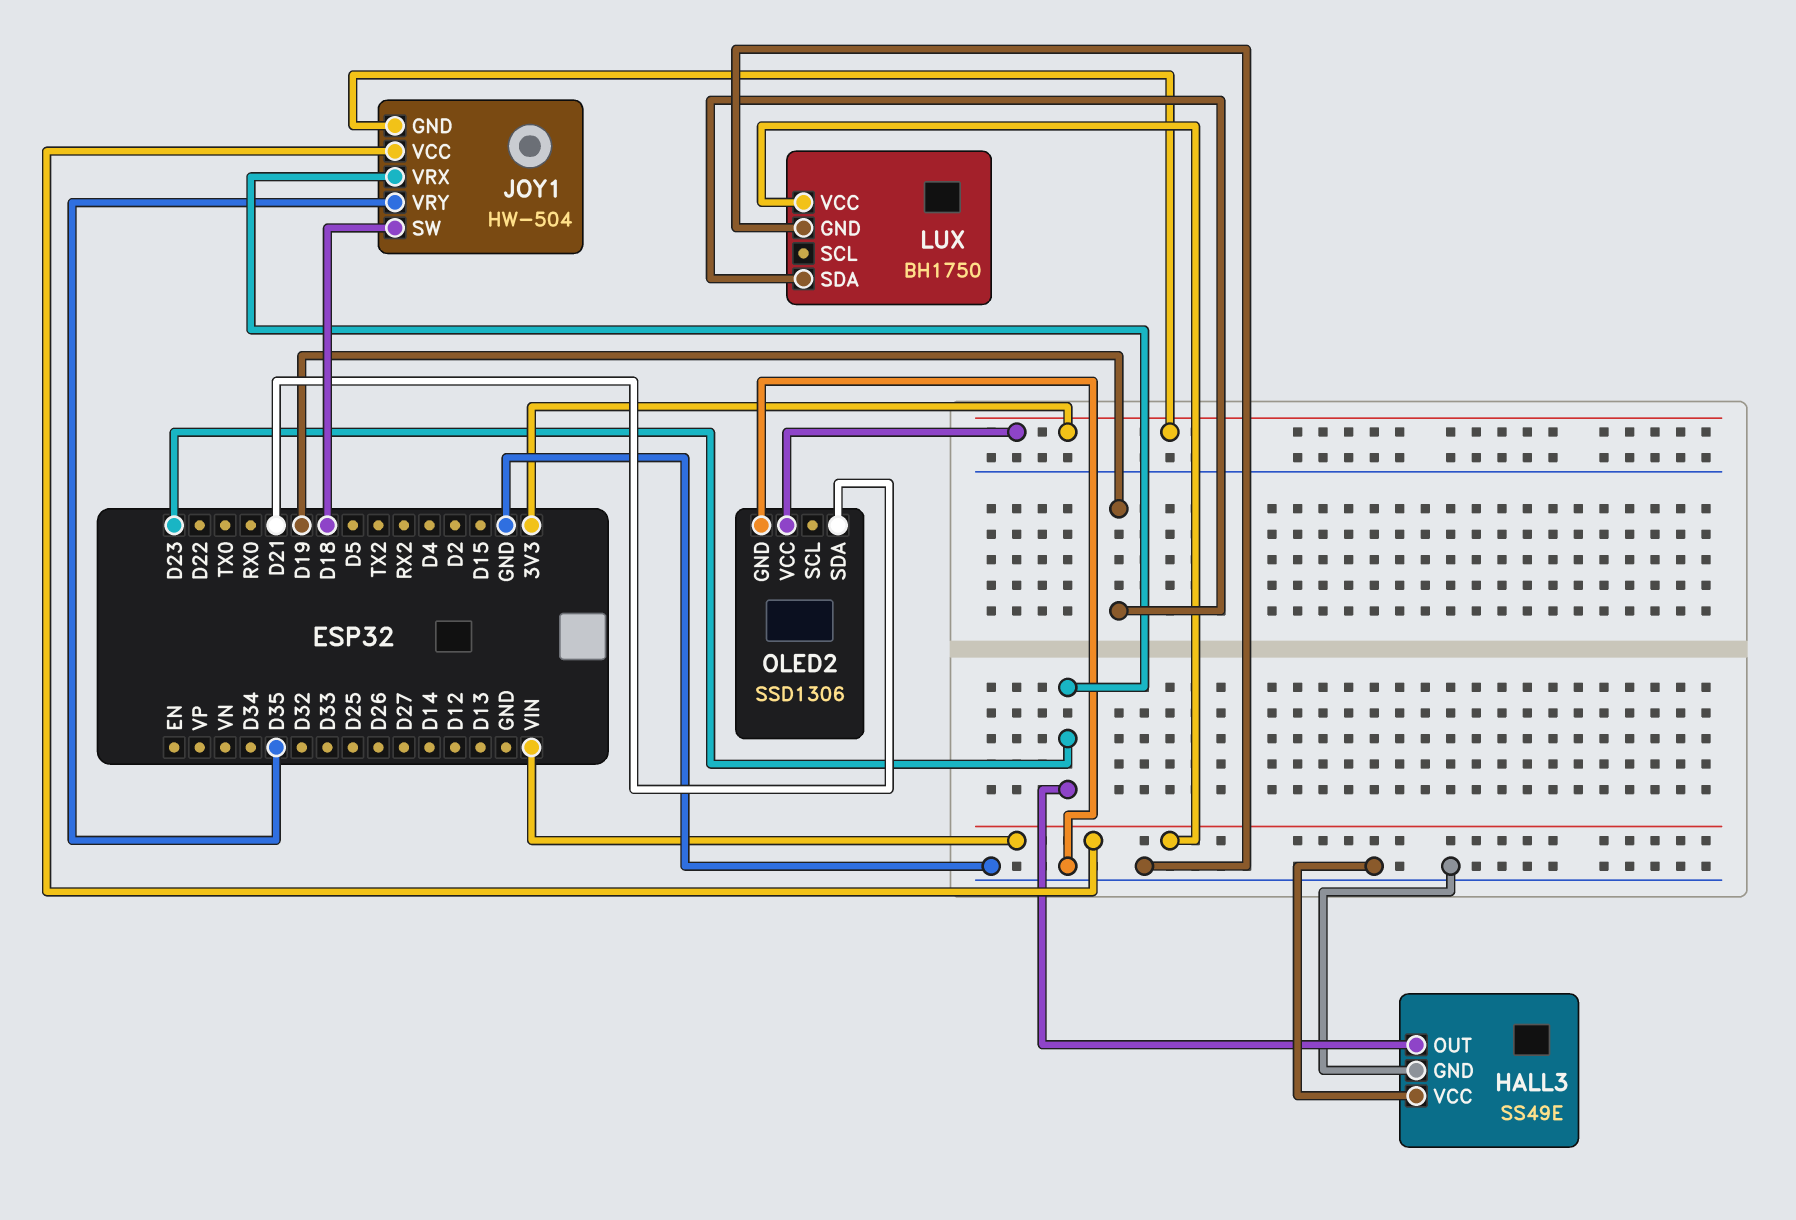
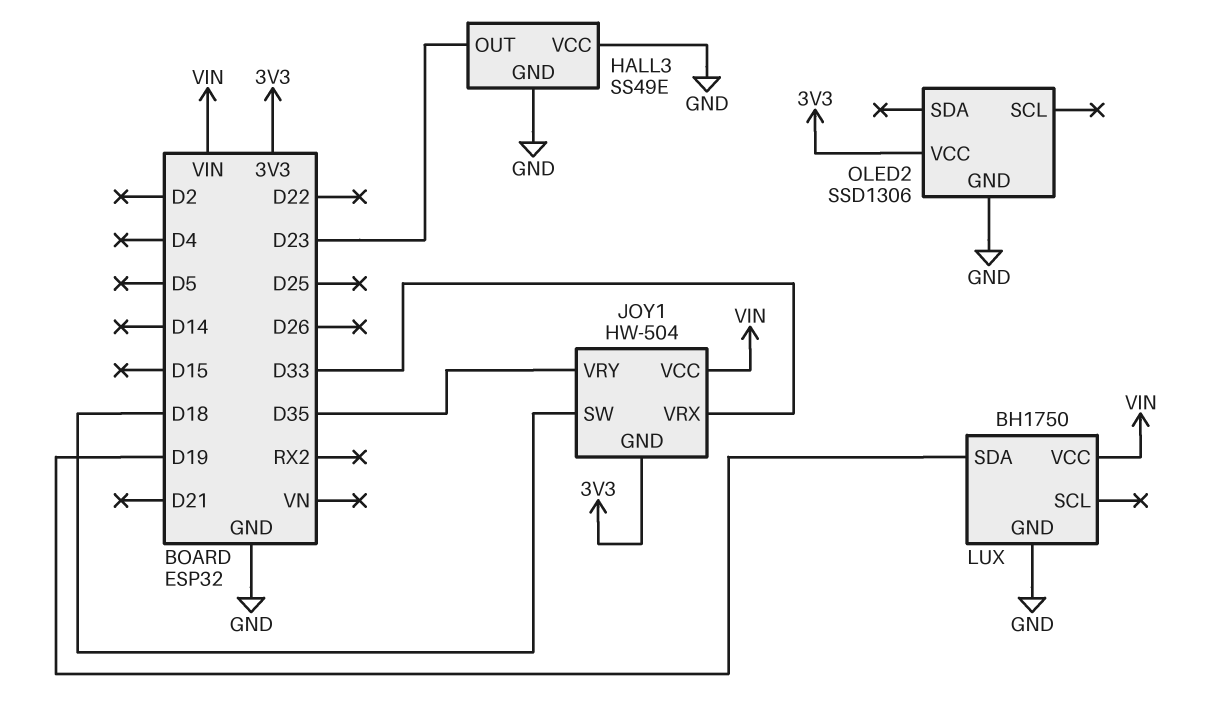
JOY1 pin VRX: D23 -> D33
OLED2 pin SDA: D21 -> none

